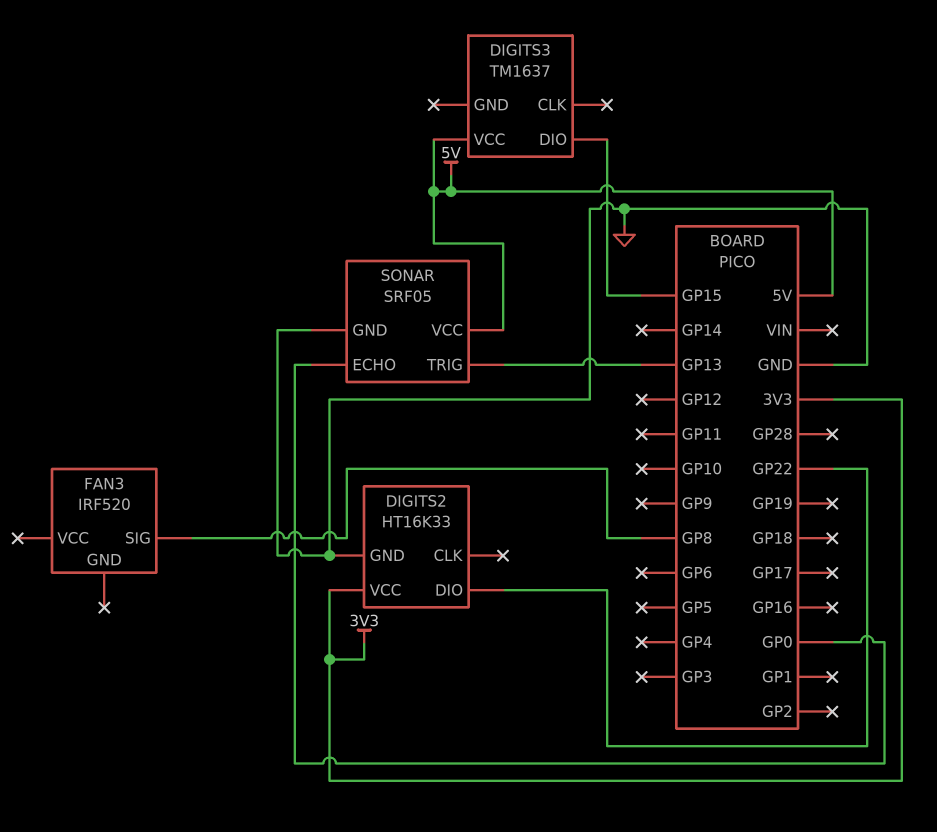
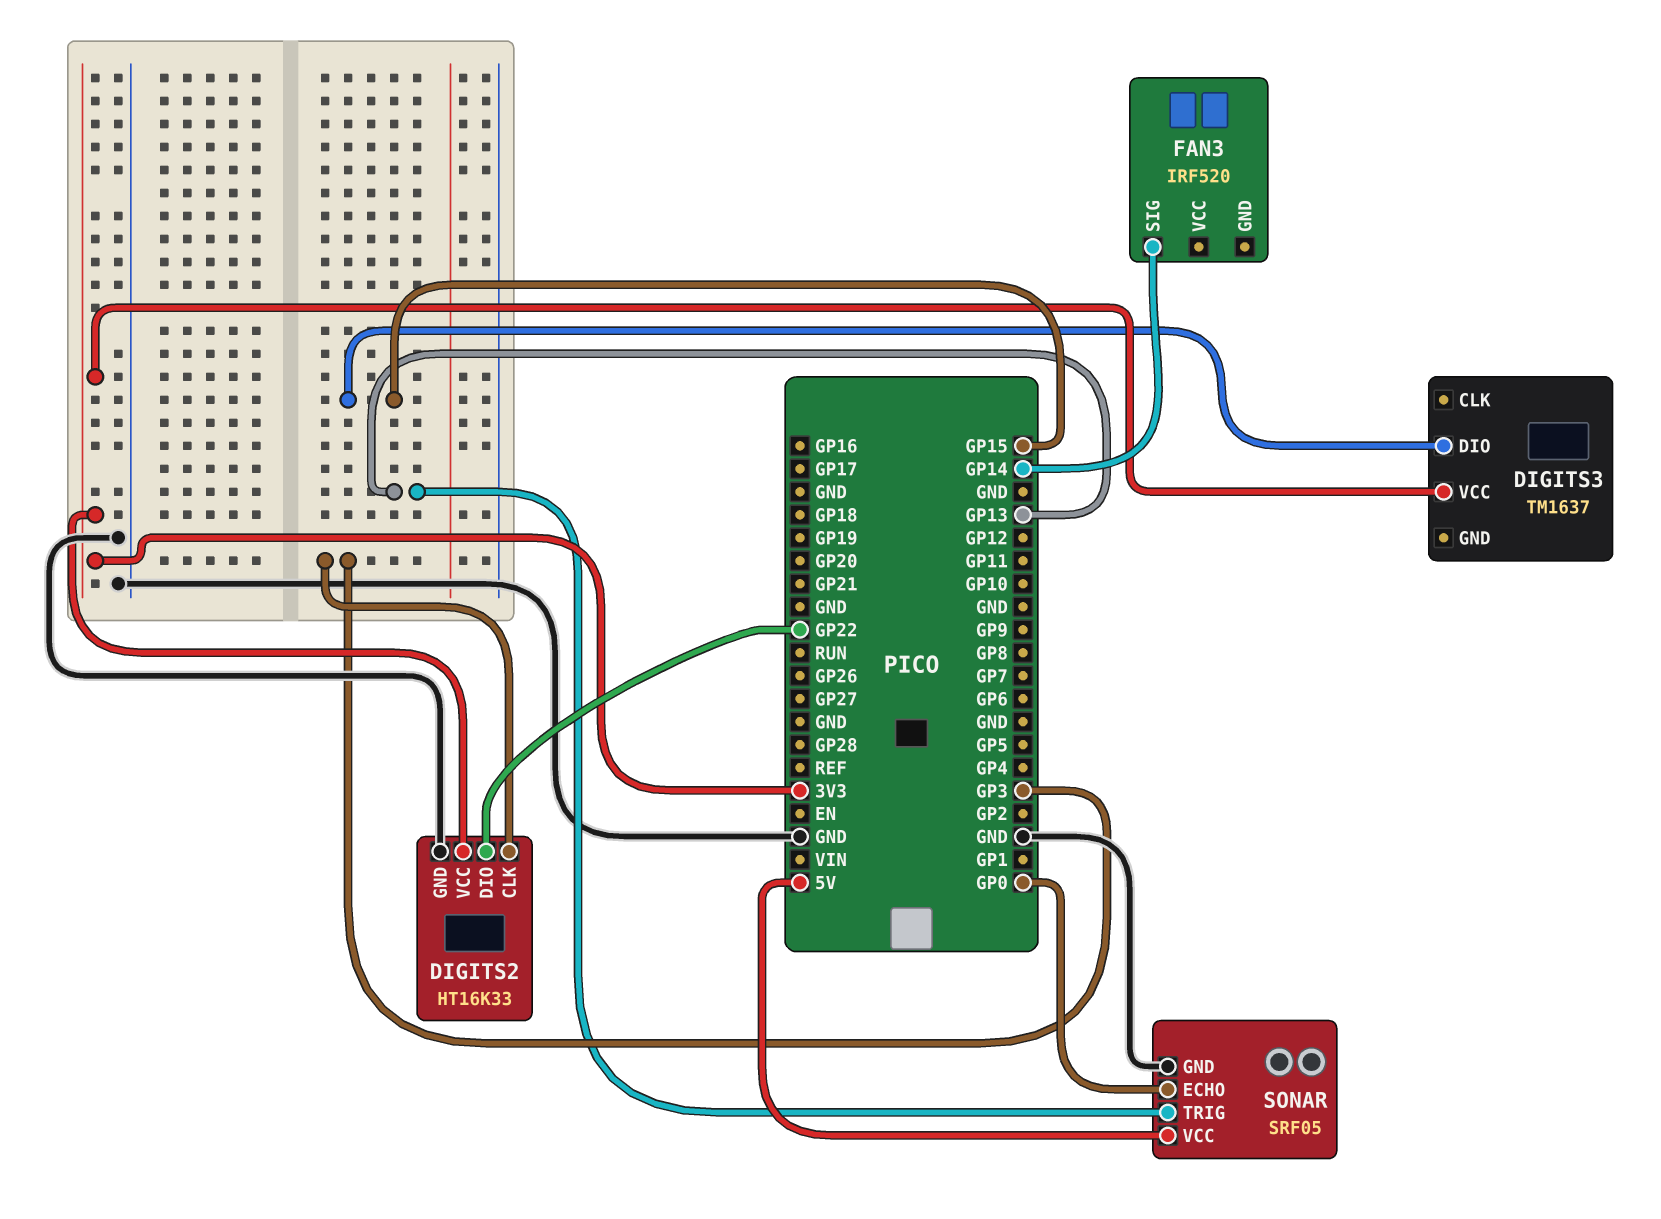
DIGITS2 pin CLK: none -> GP3
DIGITS3 pin VCC: 5V -> 3V3
FAN3 pin SIG: GP8 -> GP14

